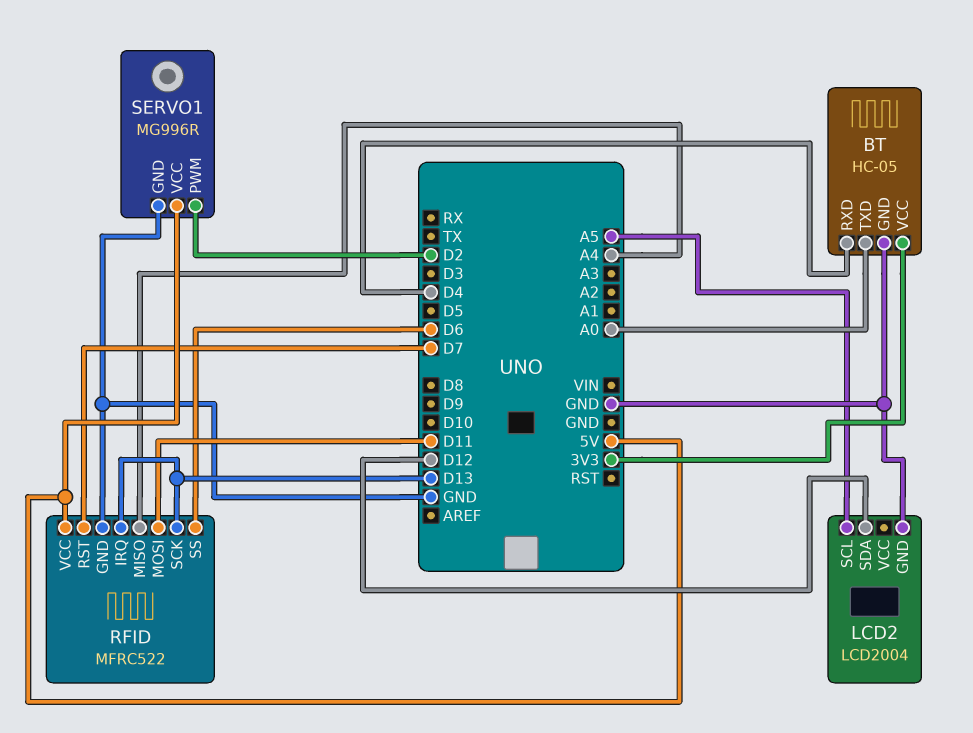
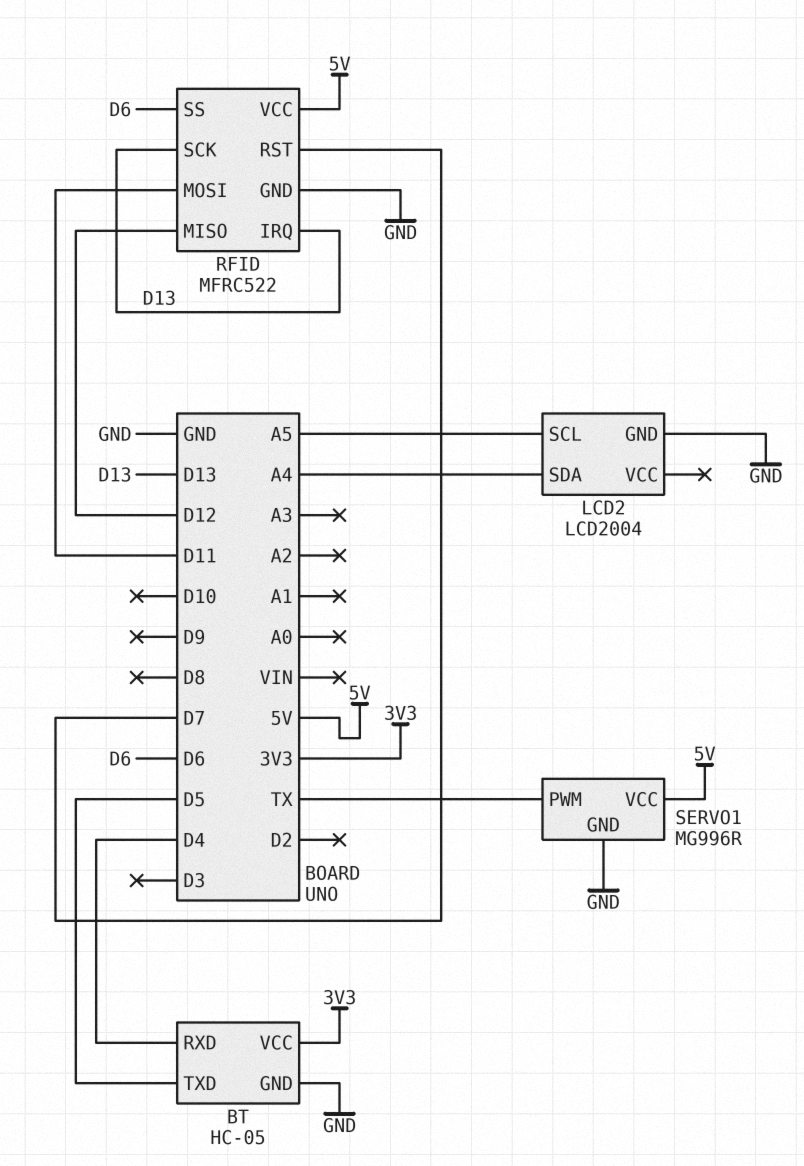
BT pin TXD: A0 -> D5
LCD2 pin SDA: D12 -> A4
RFID pin MISO: A4 -> D12
SERVO1 pin PWM: D2 -> TX

